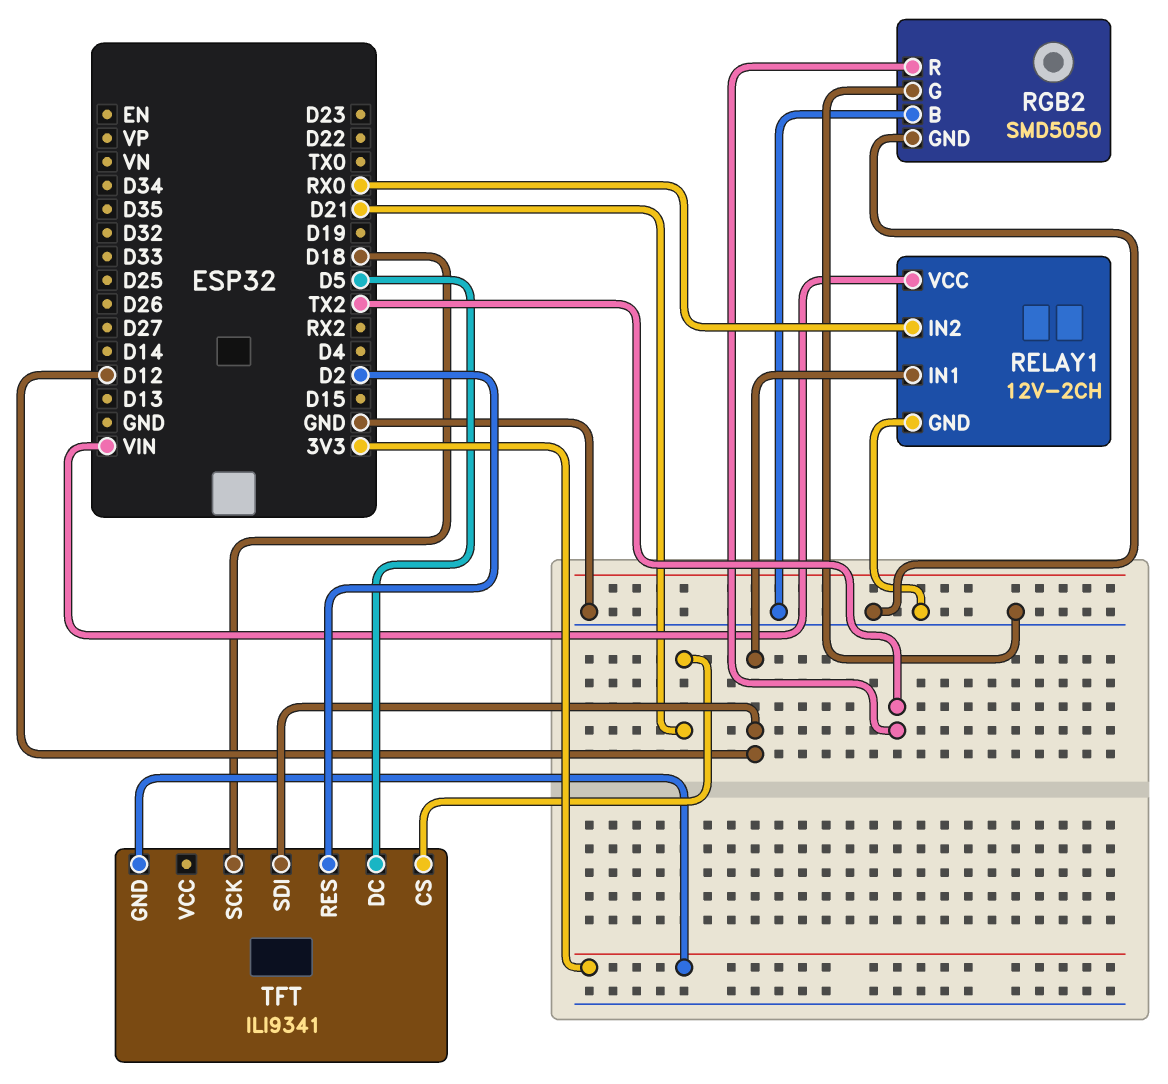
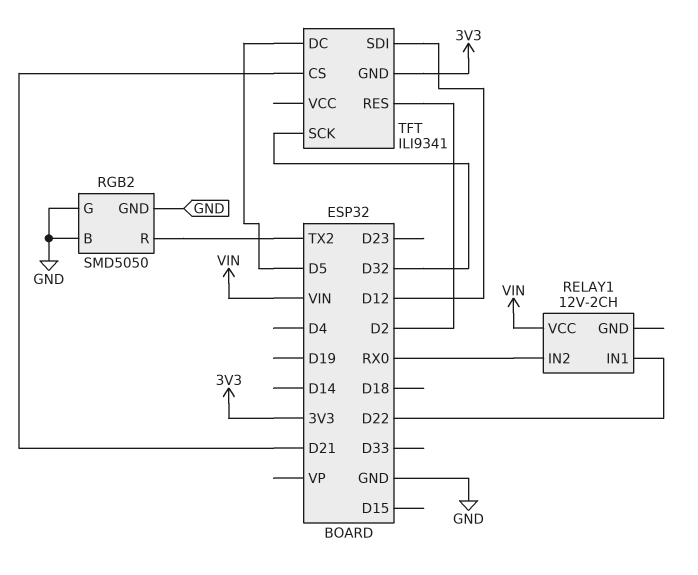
RELAY1 pin GND: GND -> none
RELAY1 pin IN1: D12 -> D22
TFT pin SCK: D18 -> D32

